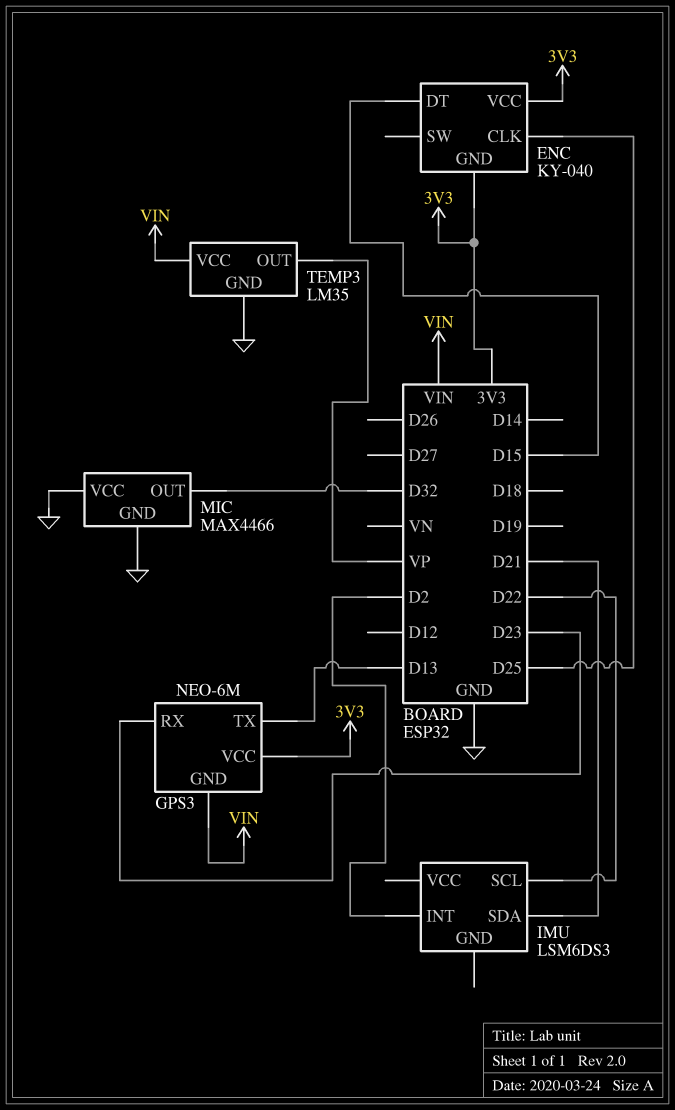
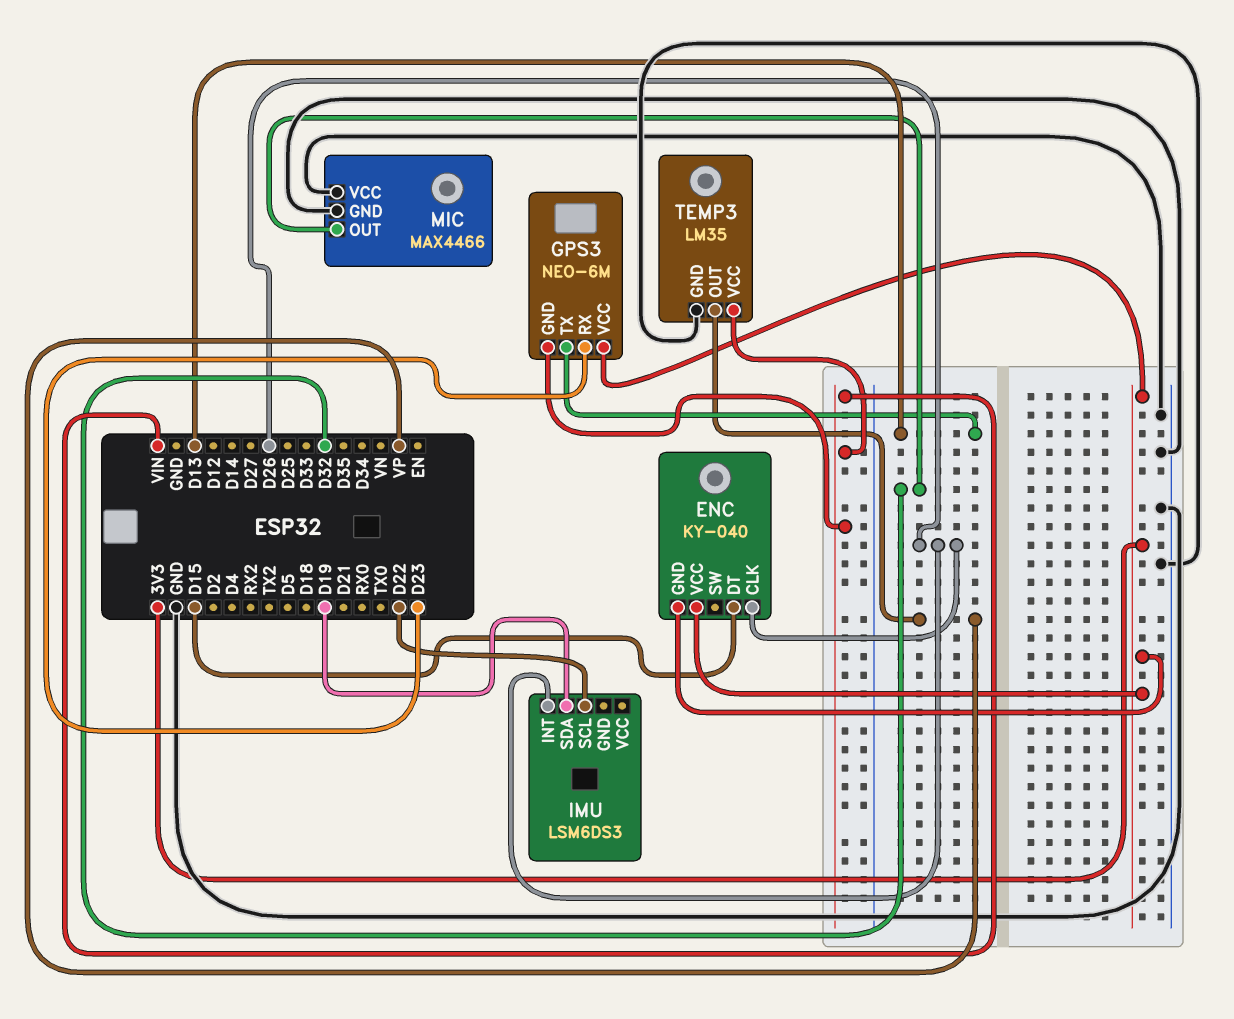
ENC pin CLK: D25 -> D26
IMU pin INT: D2 -> D26
IMU pin SDA: D21 -> D19

